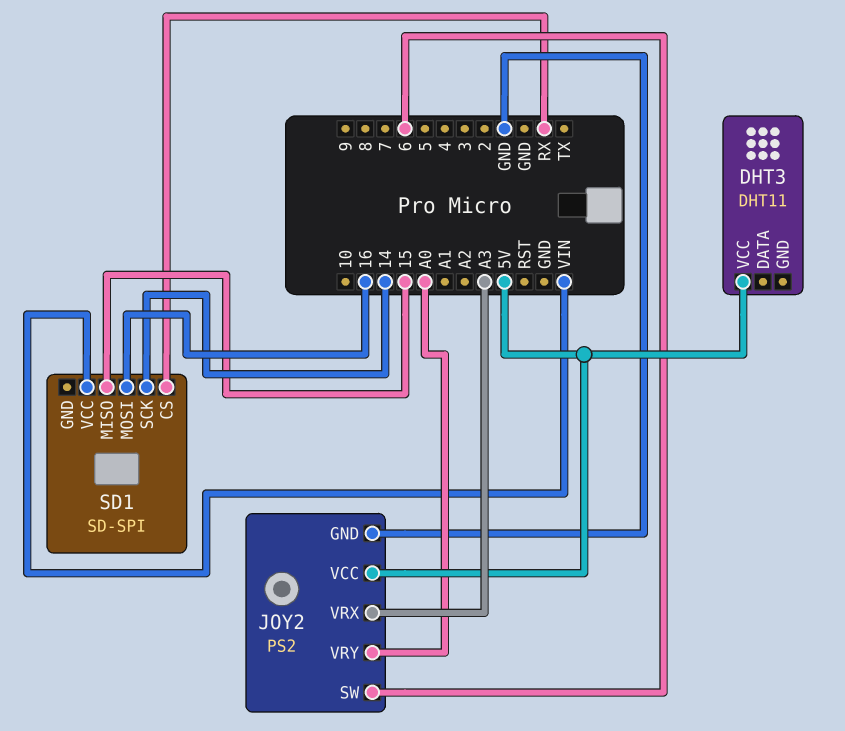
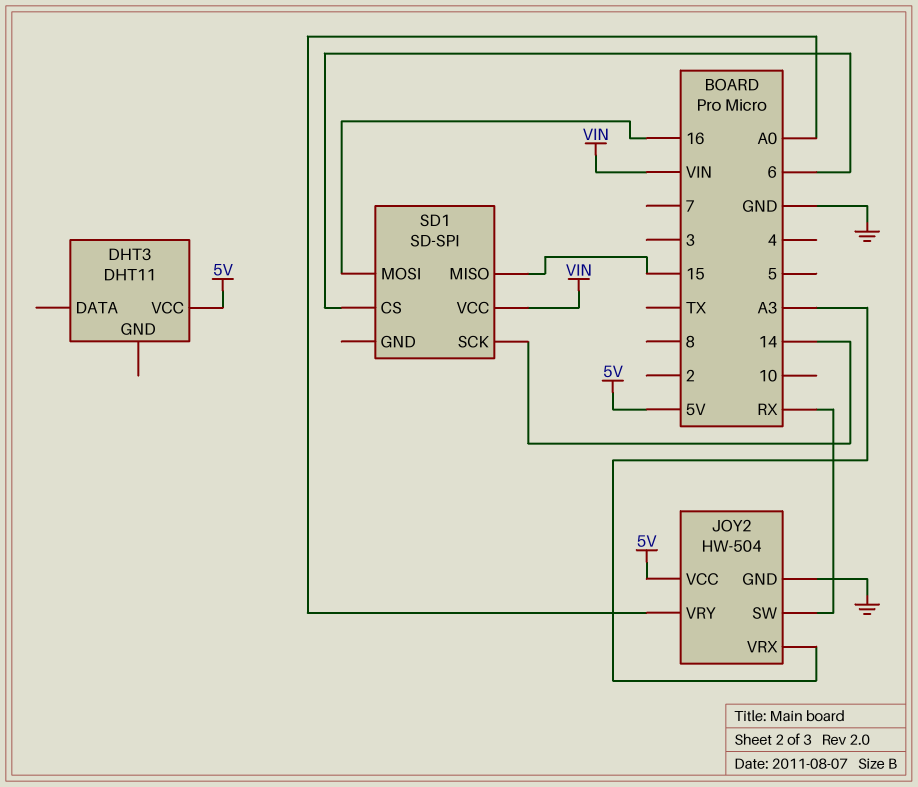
JOY2: PS2 -> HW-504
JOY2 pin SW: 6 -> RX
SD1 pin CS: RX -> 6

